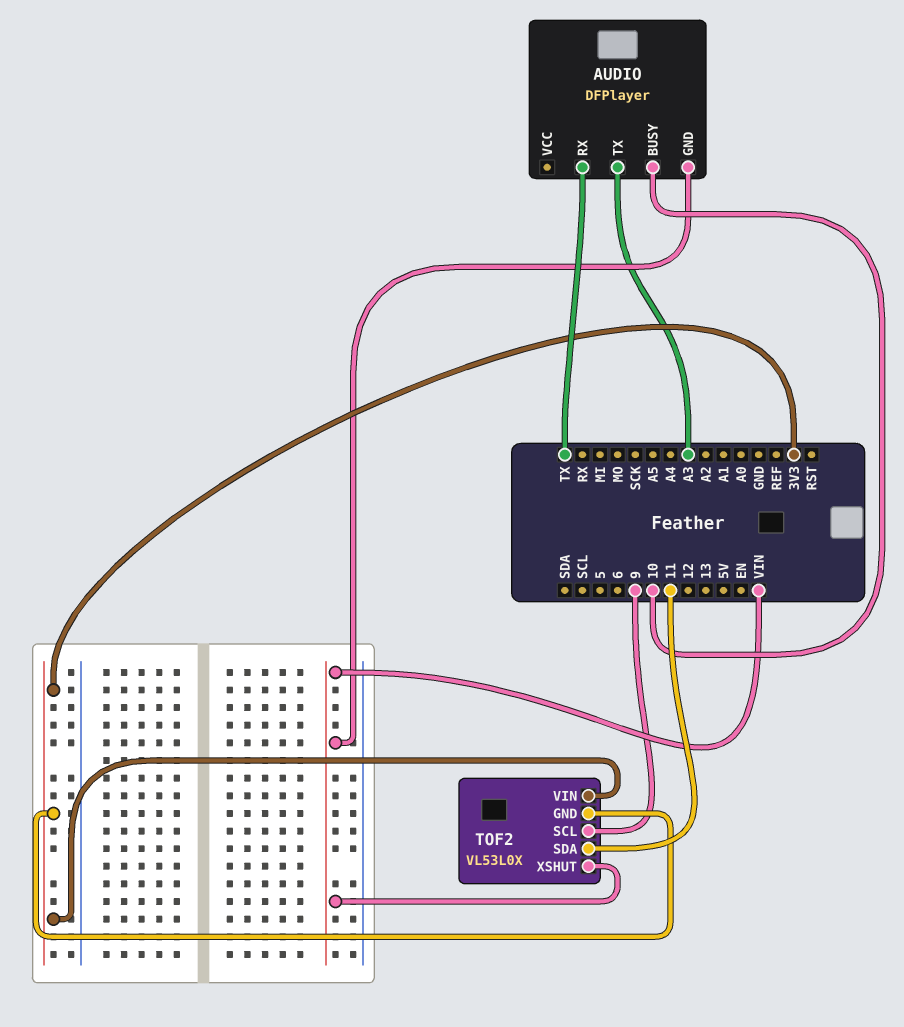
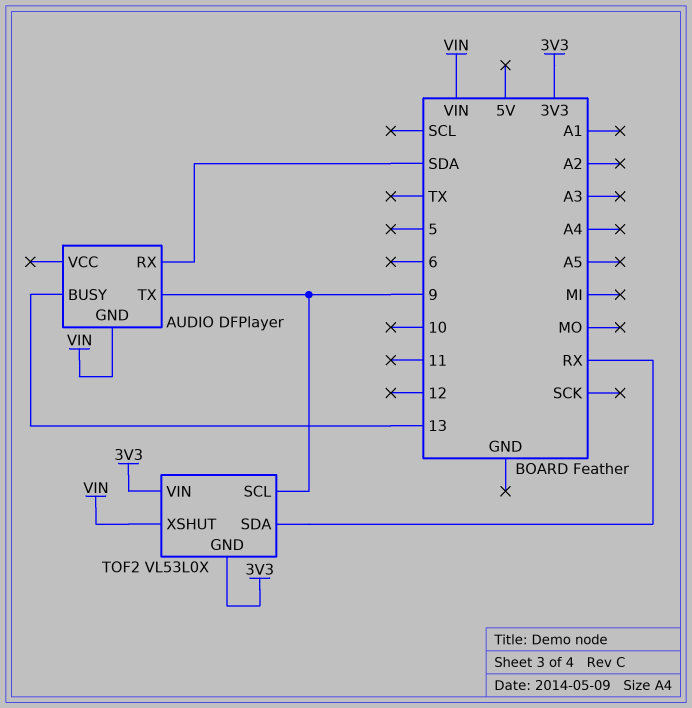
AUDIO pin BUSY: 10 -> 13
AUDIO pin RX: TX -> SDA
AUDIO pin TX: A3 -> 9
TOF2 pin SDA: 11 -> RX

